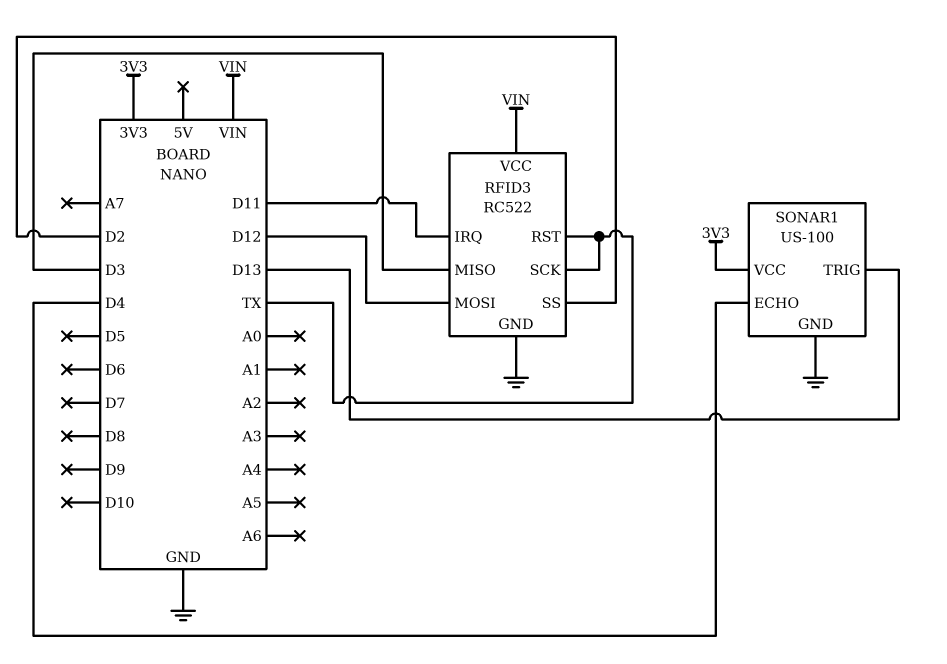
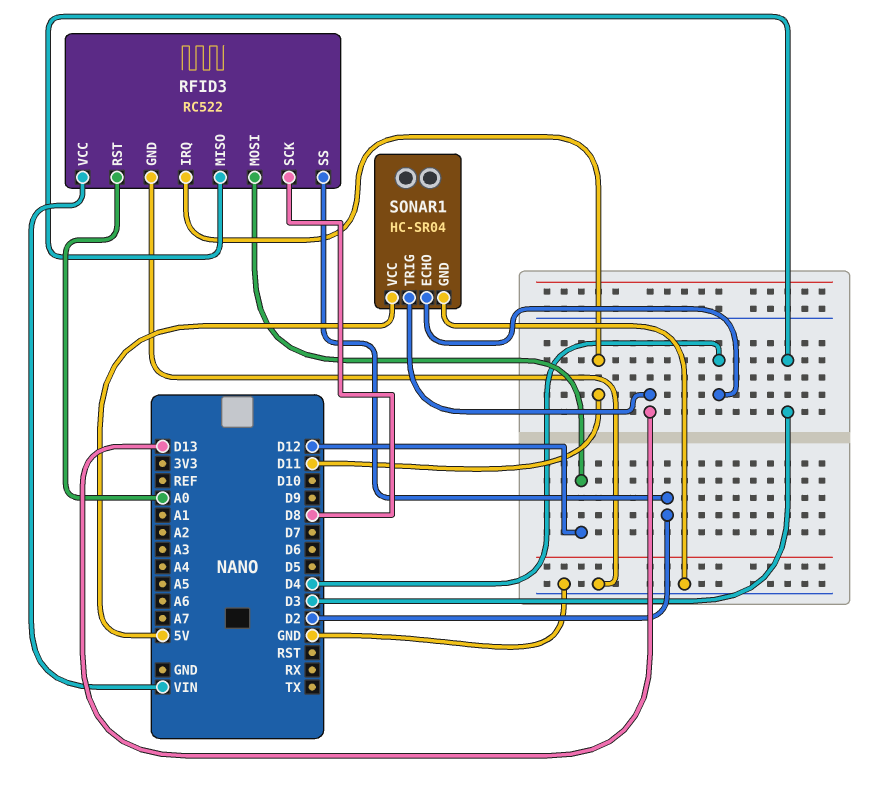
RFID3 pin RST: TX -> A0
RFID3 pin SCK: TX -> D8
SONAR1: US-100 -> HC-SR04
SONAR1 pin VCC: 3V3 -> 5V

